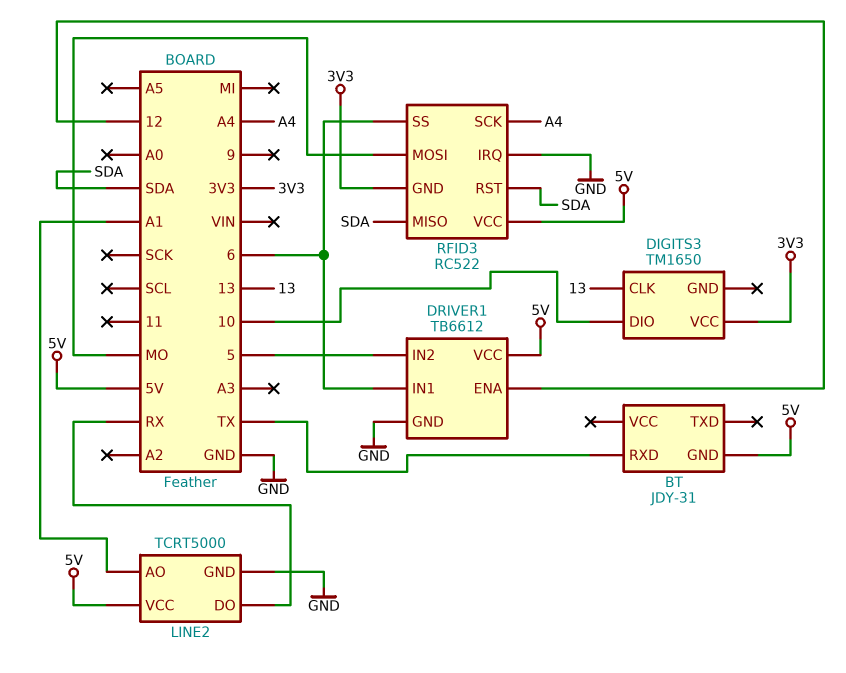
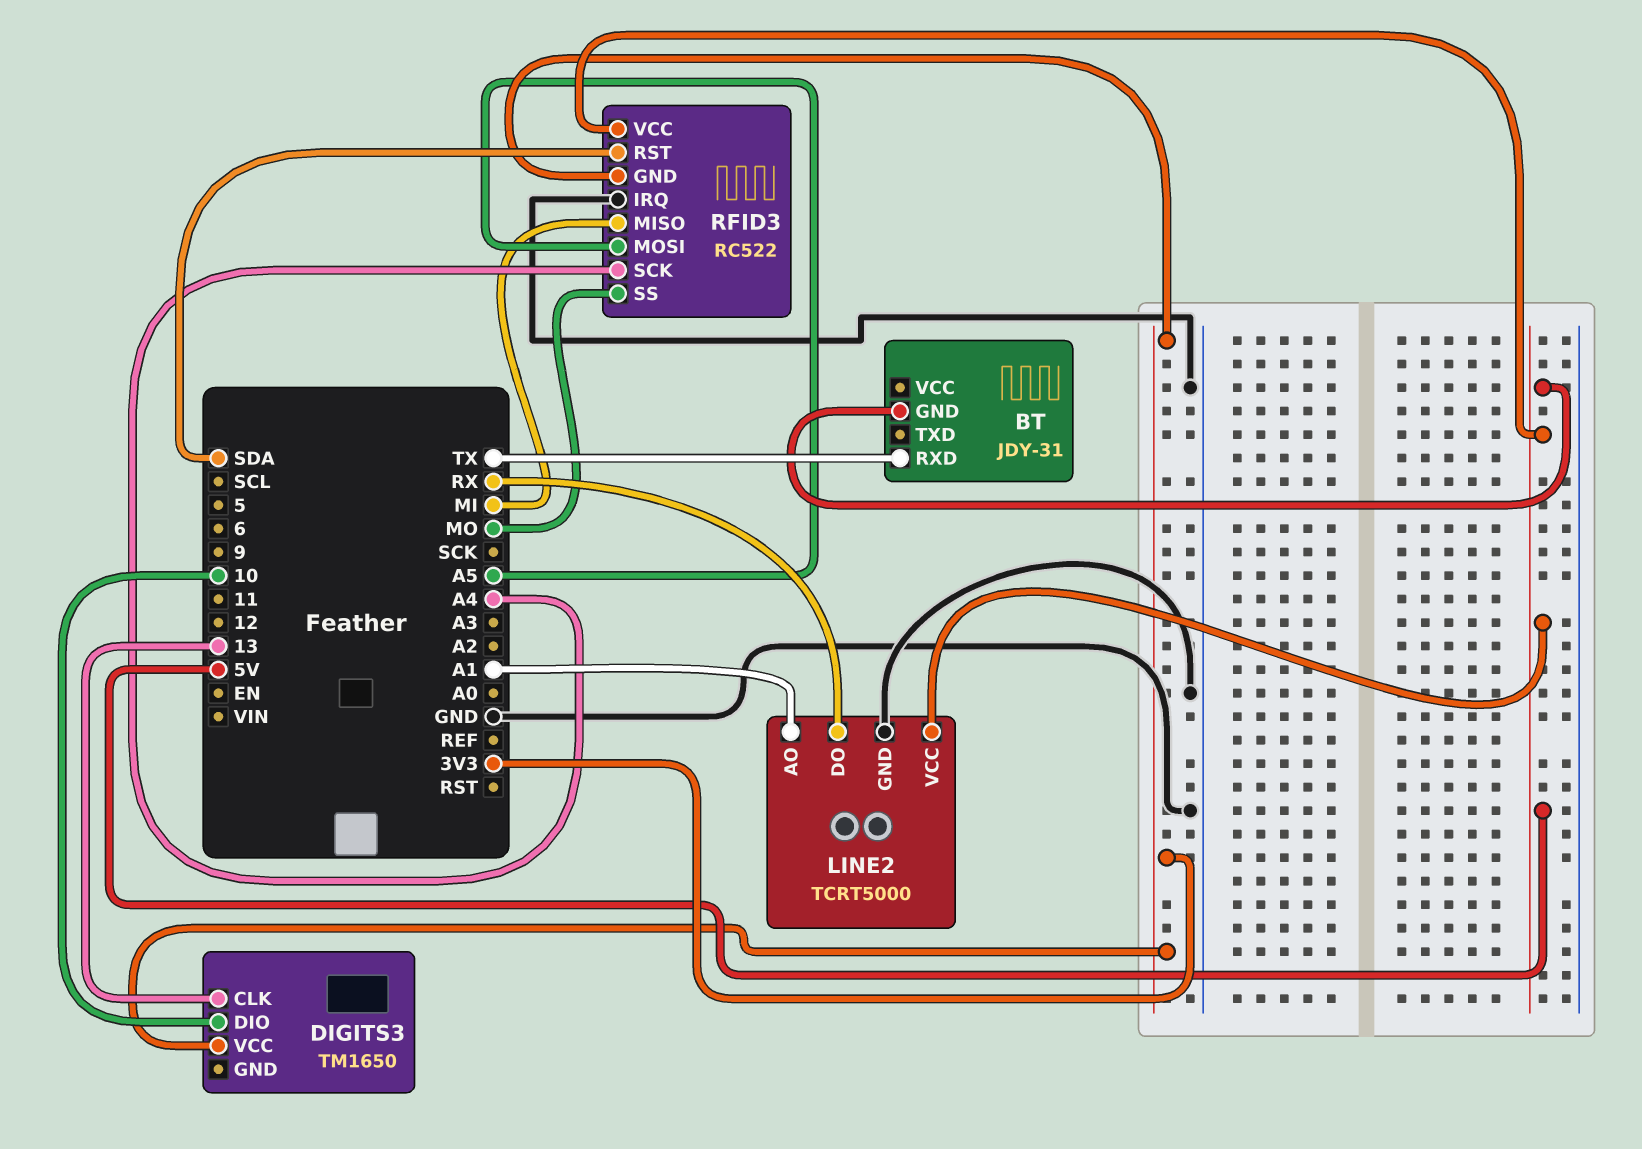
DRIVER1: TB6612 -> none
DRIVER1 pin ENA: 12 -> none
DRIVER1 pin GND: GND -> none
DRIVER1 pin IN1: 6 -> none
DRIVER1 pin IN2: 5 -> none
DRIVER1 pin VCC: 5V -> none
RFID3 pin MISO: SDA -> MI
RFID3 pin MOSI: MO -> A5
RFID3 pin SS: 6 -> MO

